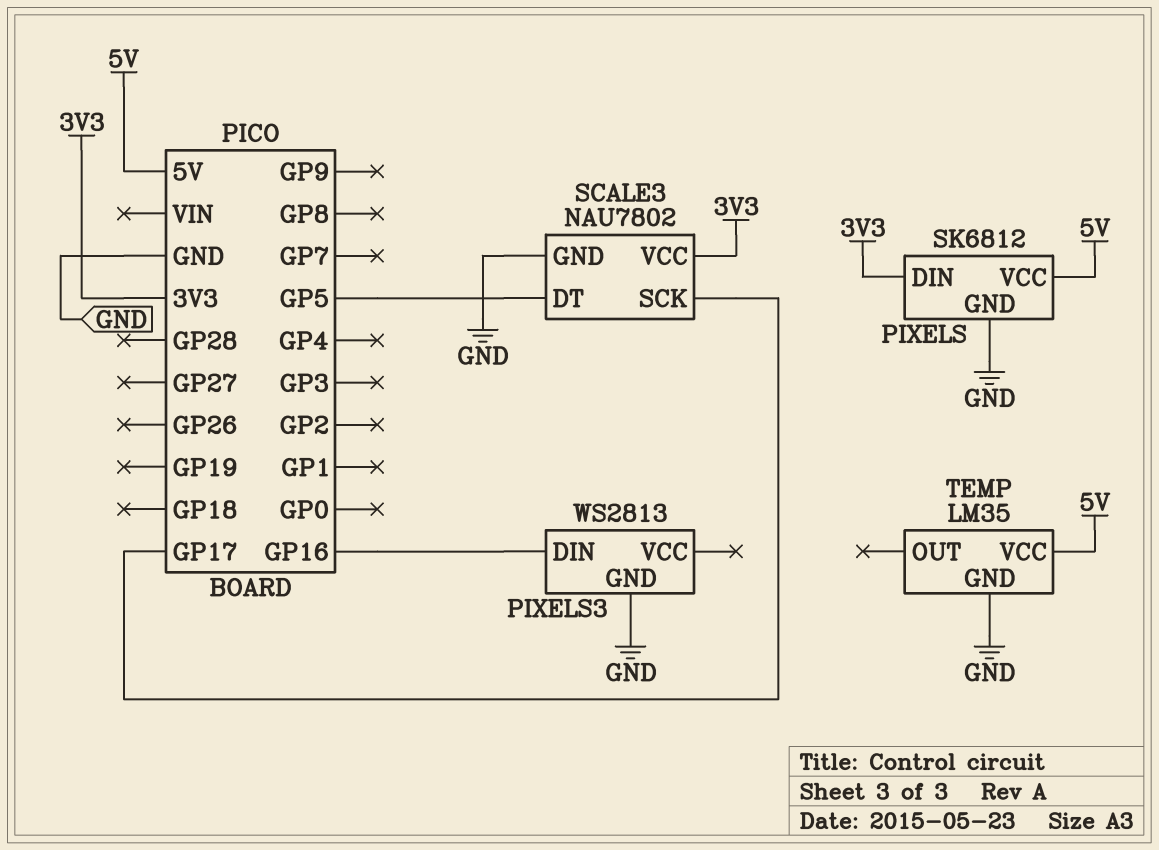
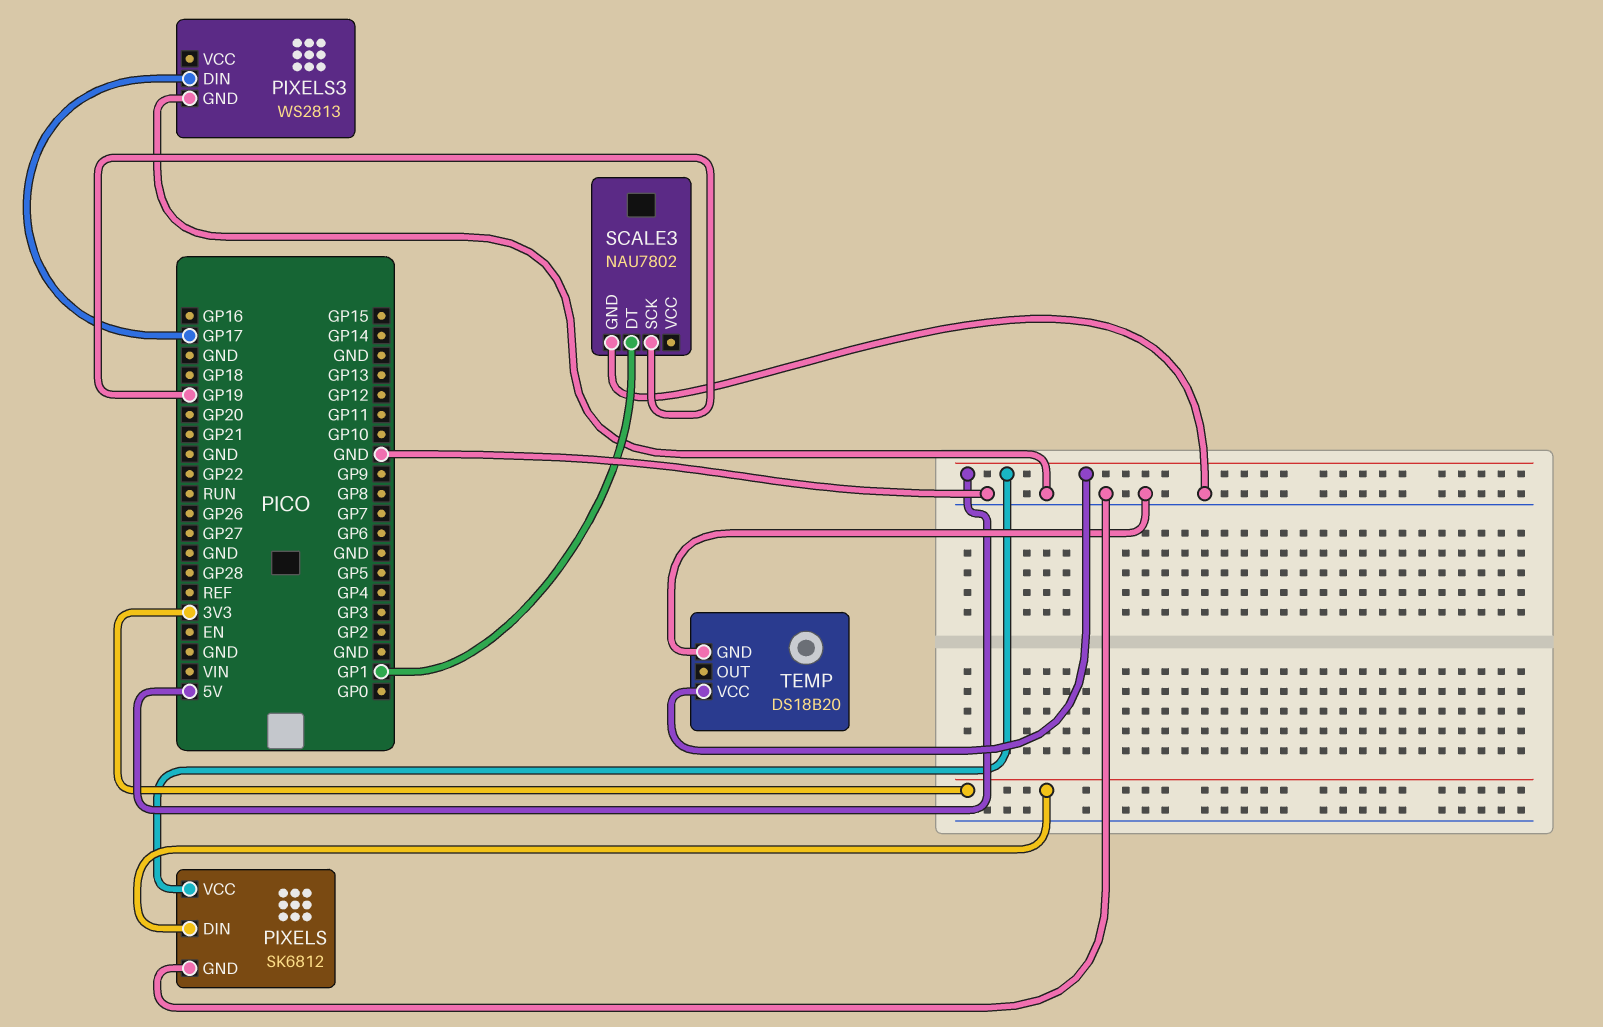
PIXELS3 pin DIN: GP16 -> GP17
SCALE3 pin DT: GP5 -> GP1
SCALE3 pin SCK: GP17 -> GP19
SCALE3 pin VCC: 3V3 -> none
TEMP: LM35 -> DS18B20

